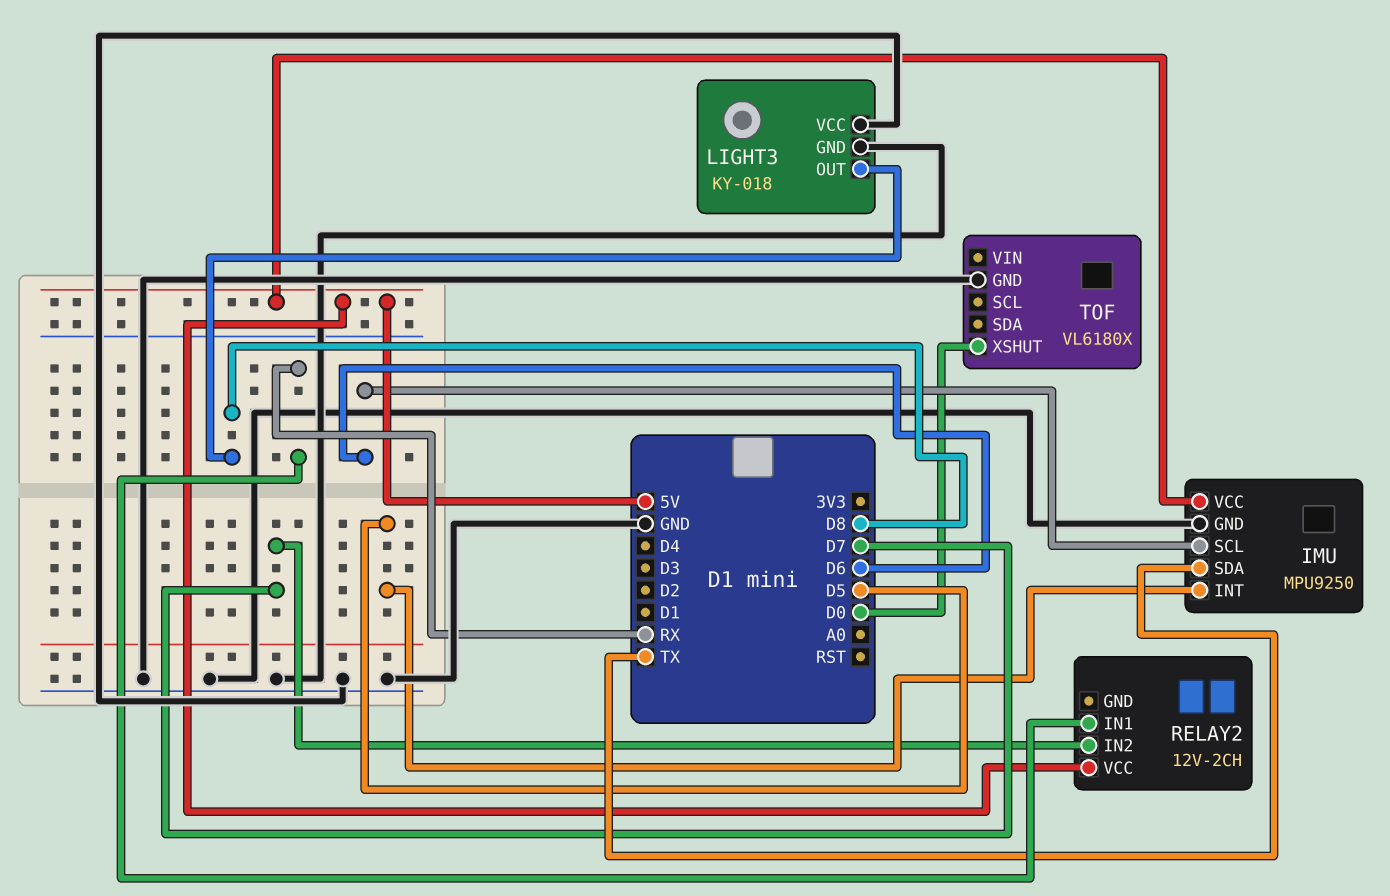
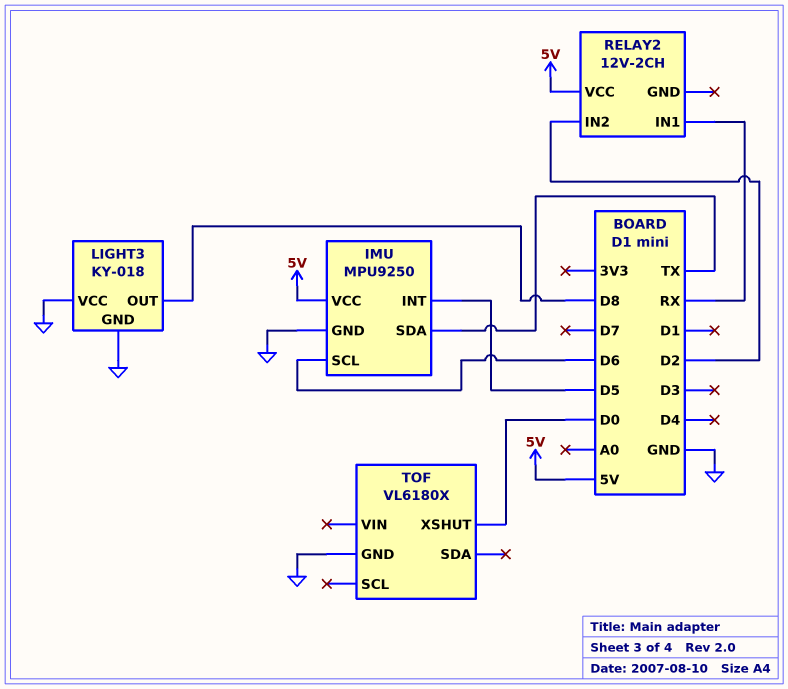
RELAY2 pin IN2: D7 -> D2

